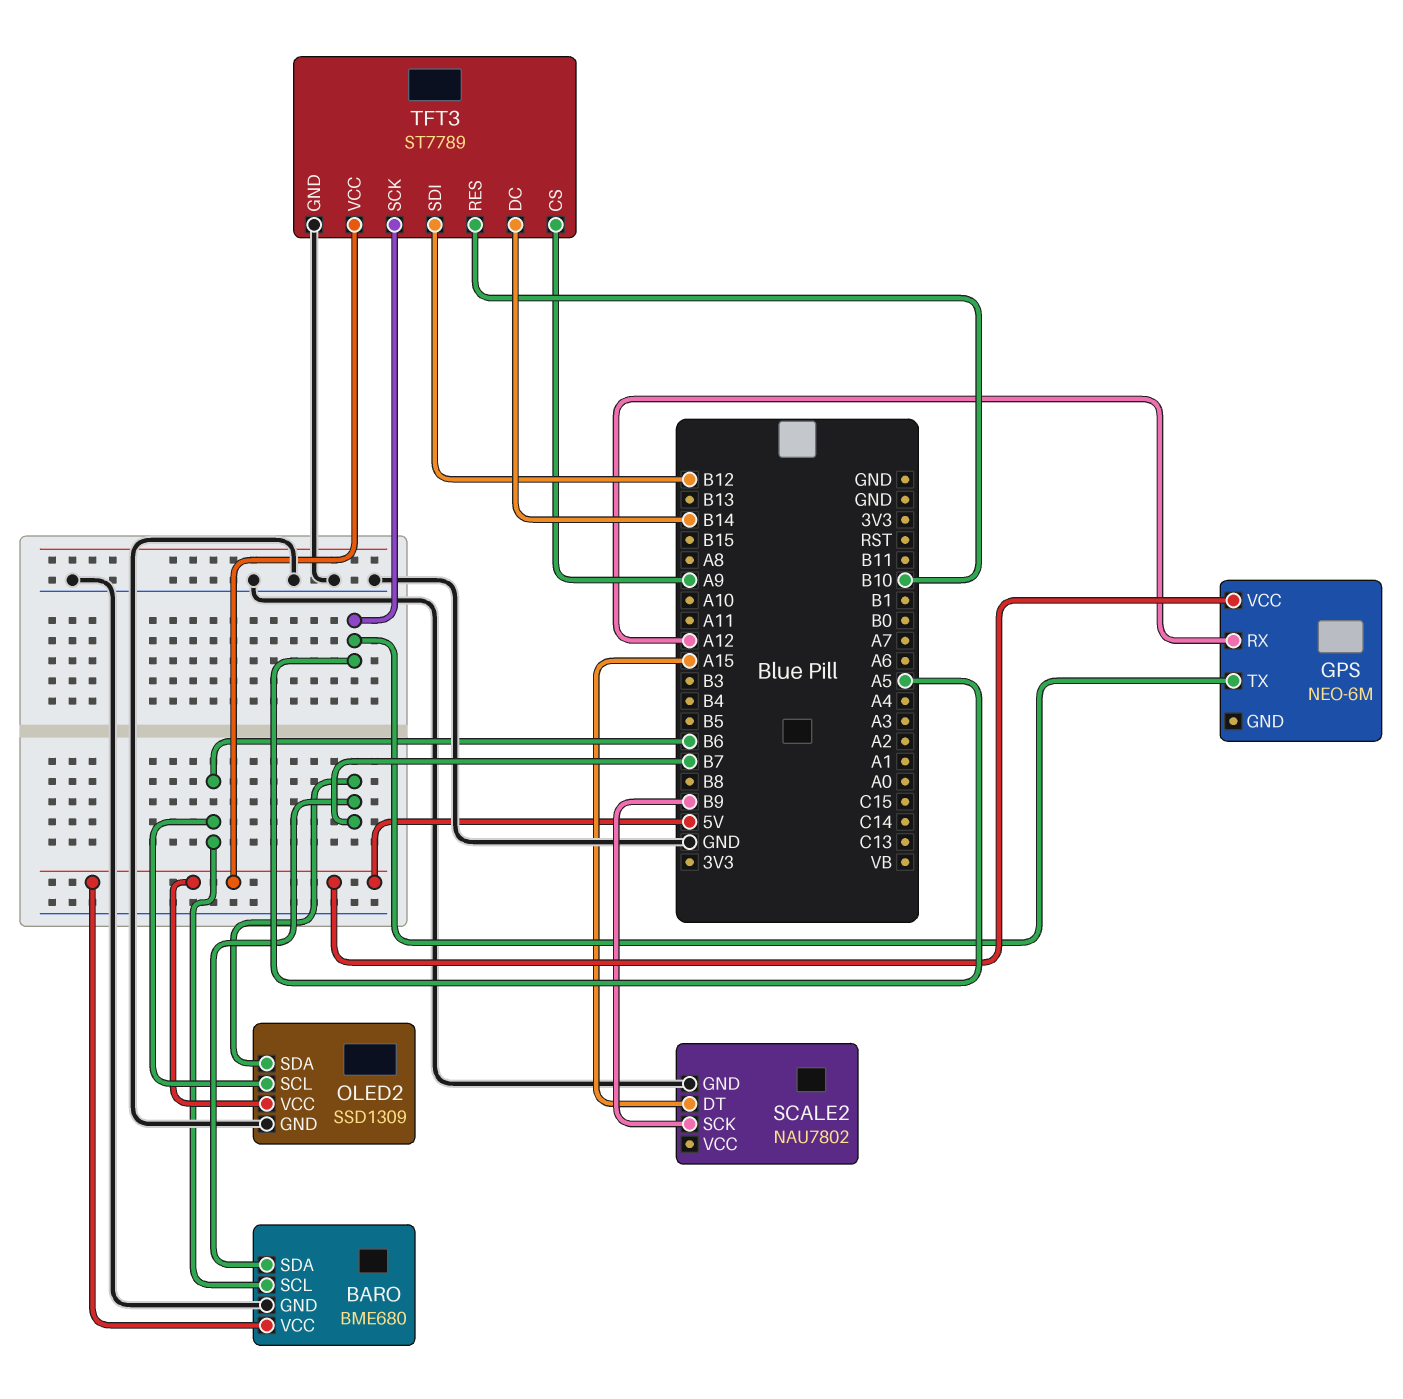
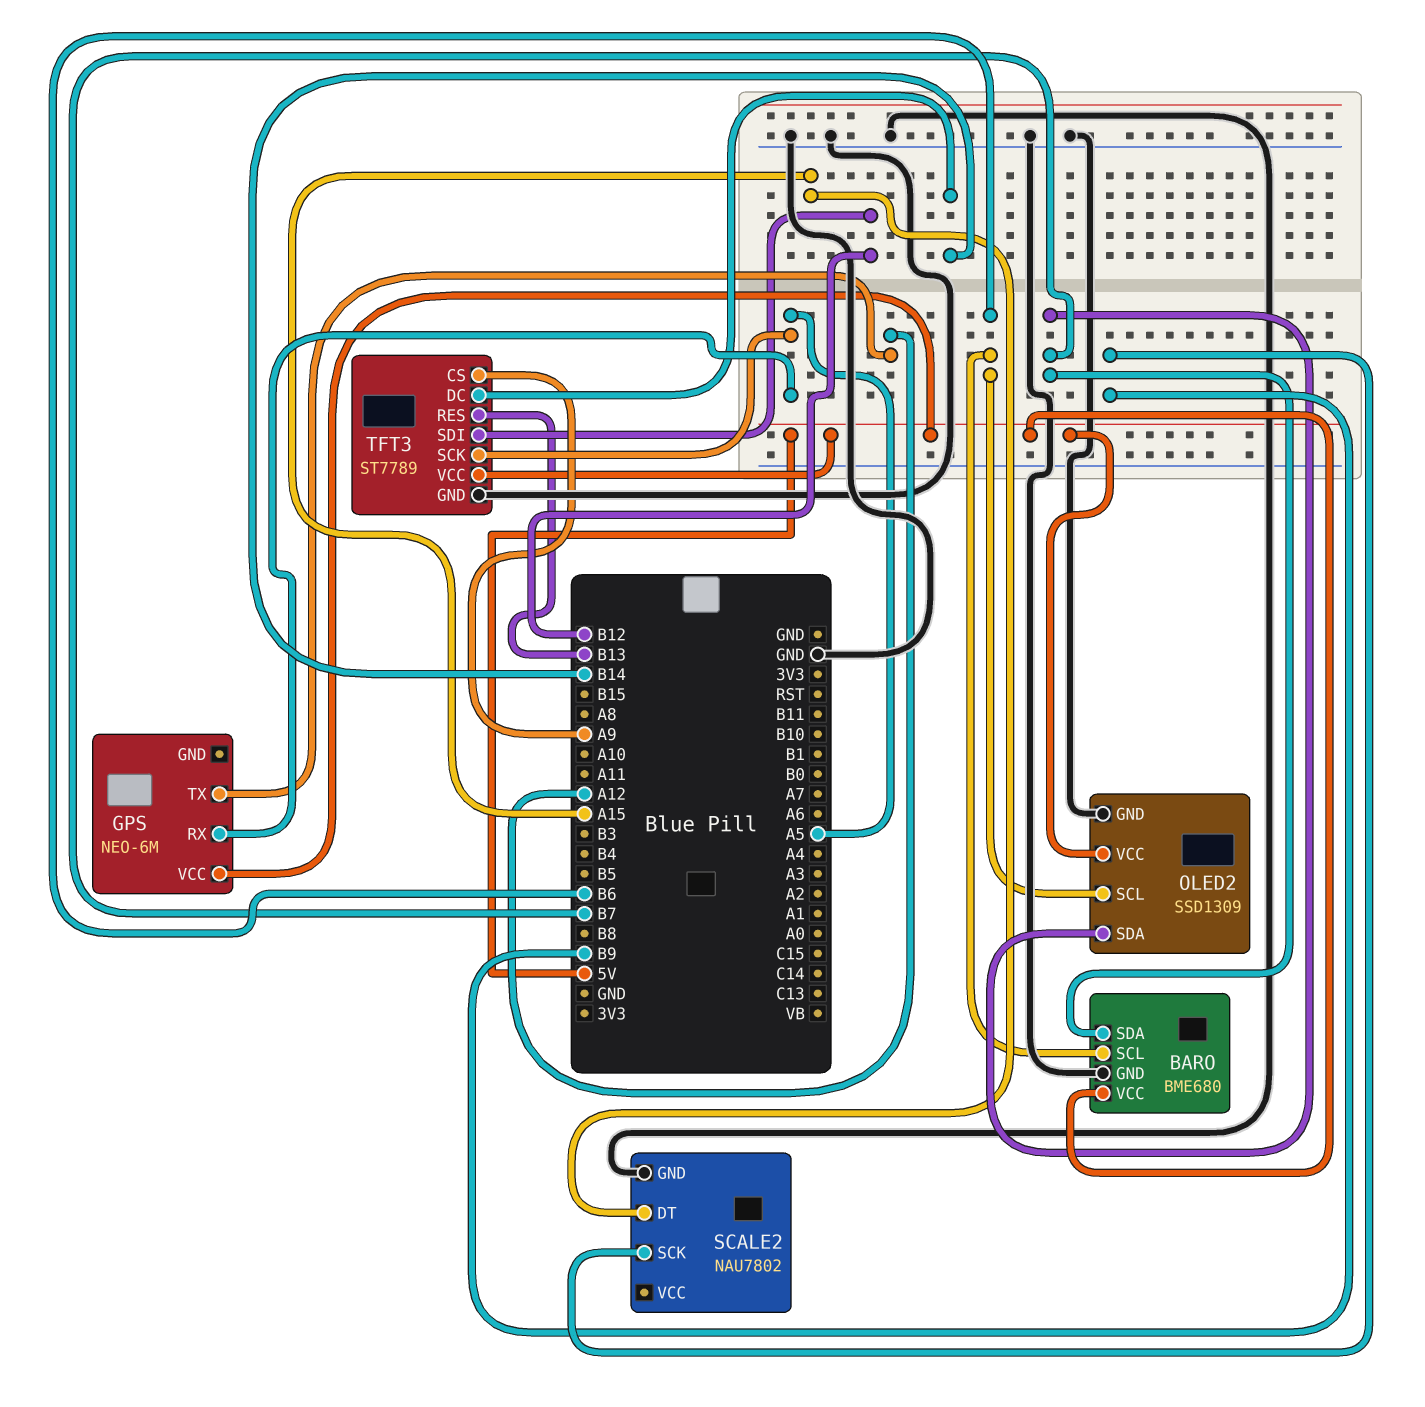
GPS pin RX: A12 -> A5
GPS pin TX: A5 -> A12
TFT3 pin RES: B10 -> B13

